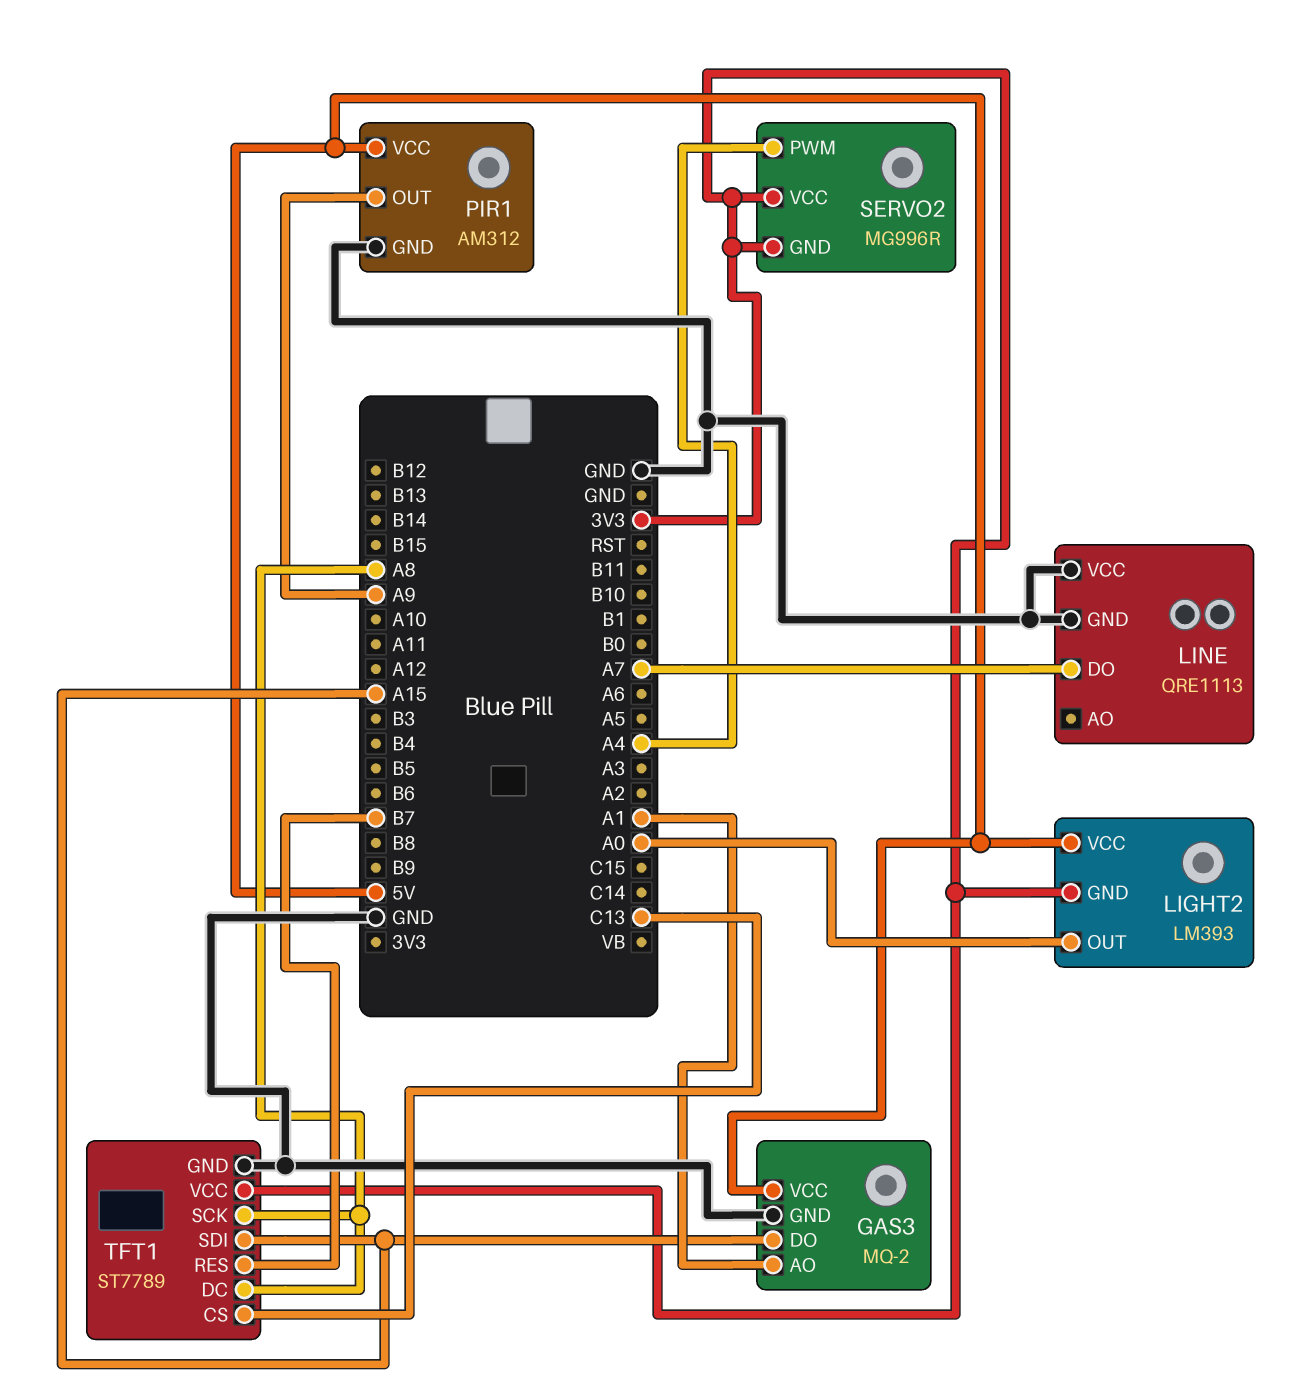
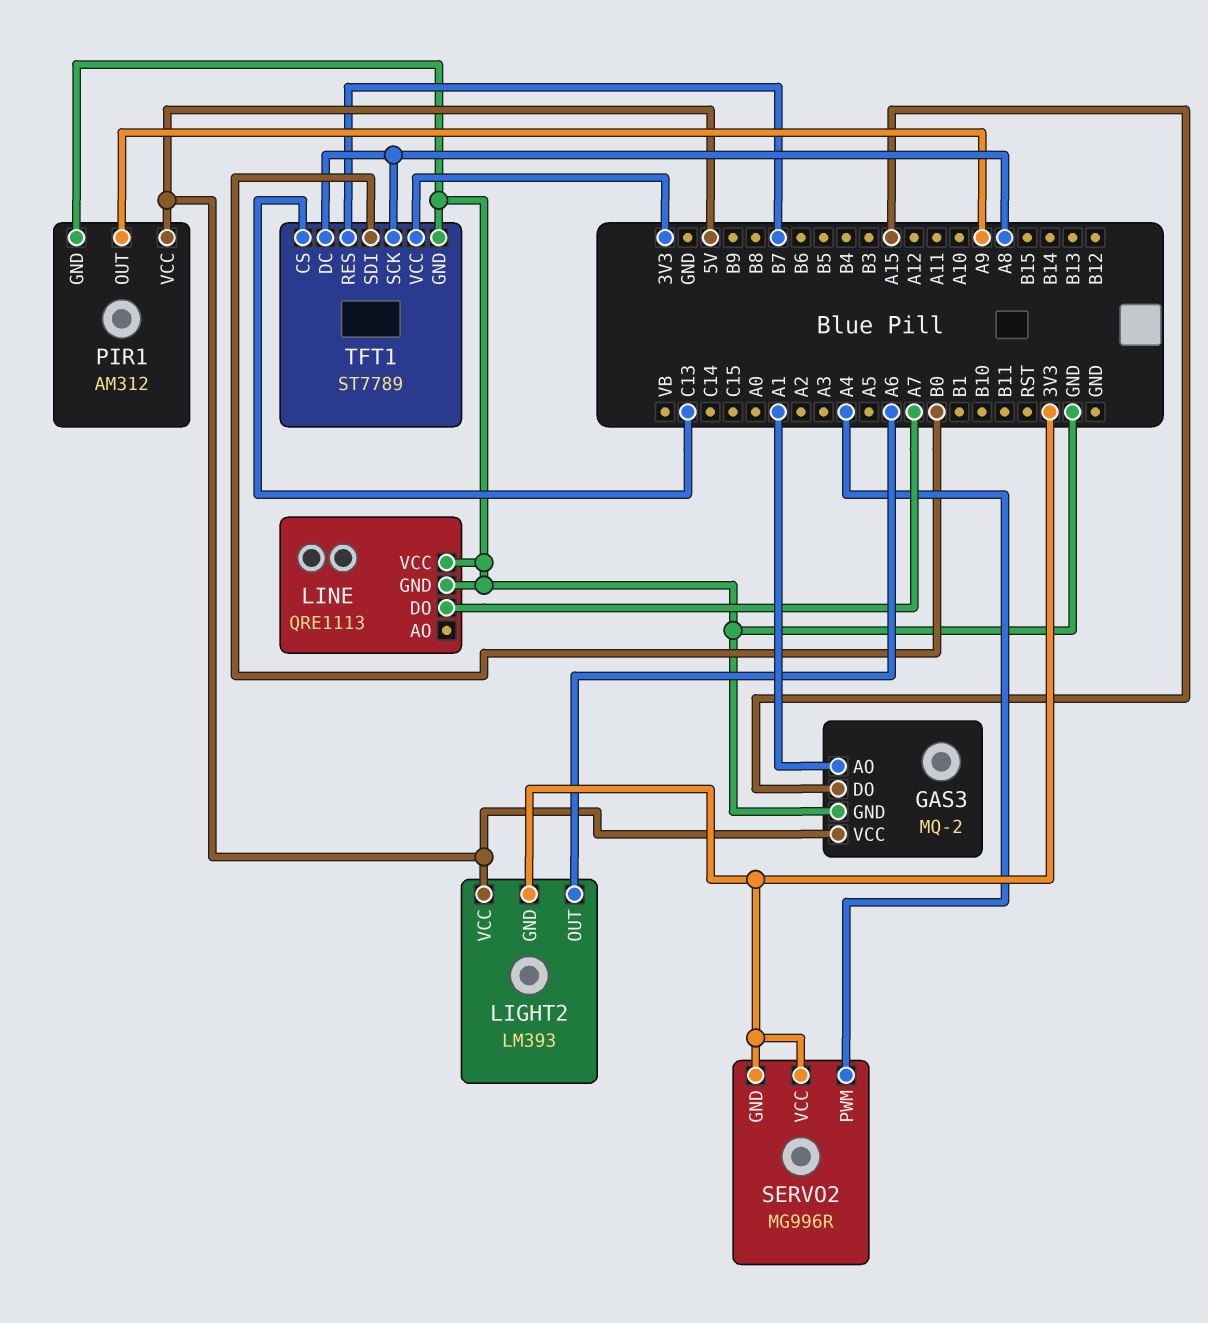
LIGHT2 pin OUT: A0 -> A6
TFT1 pin SDI: A15 -> B0

